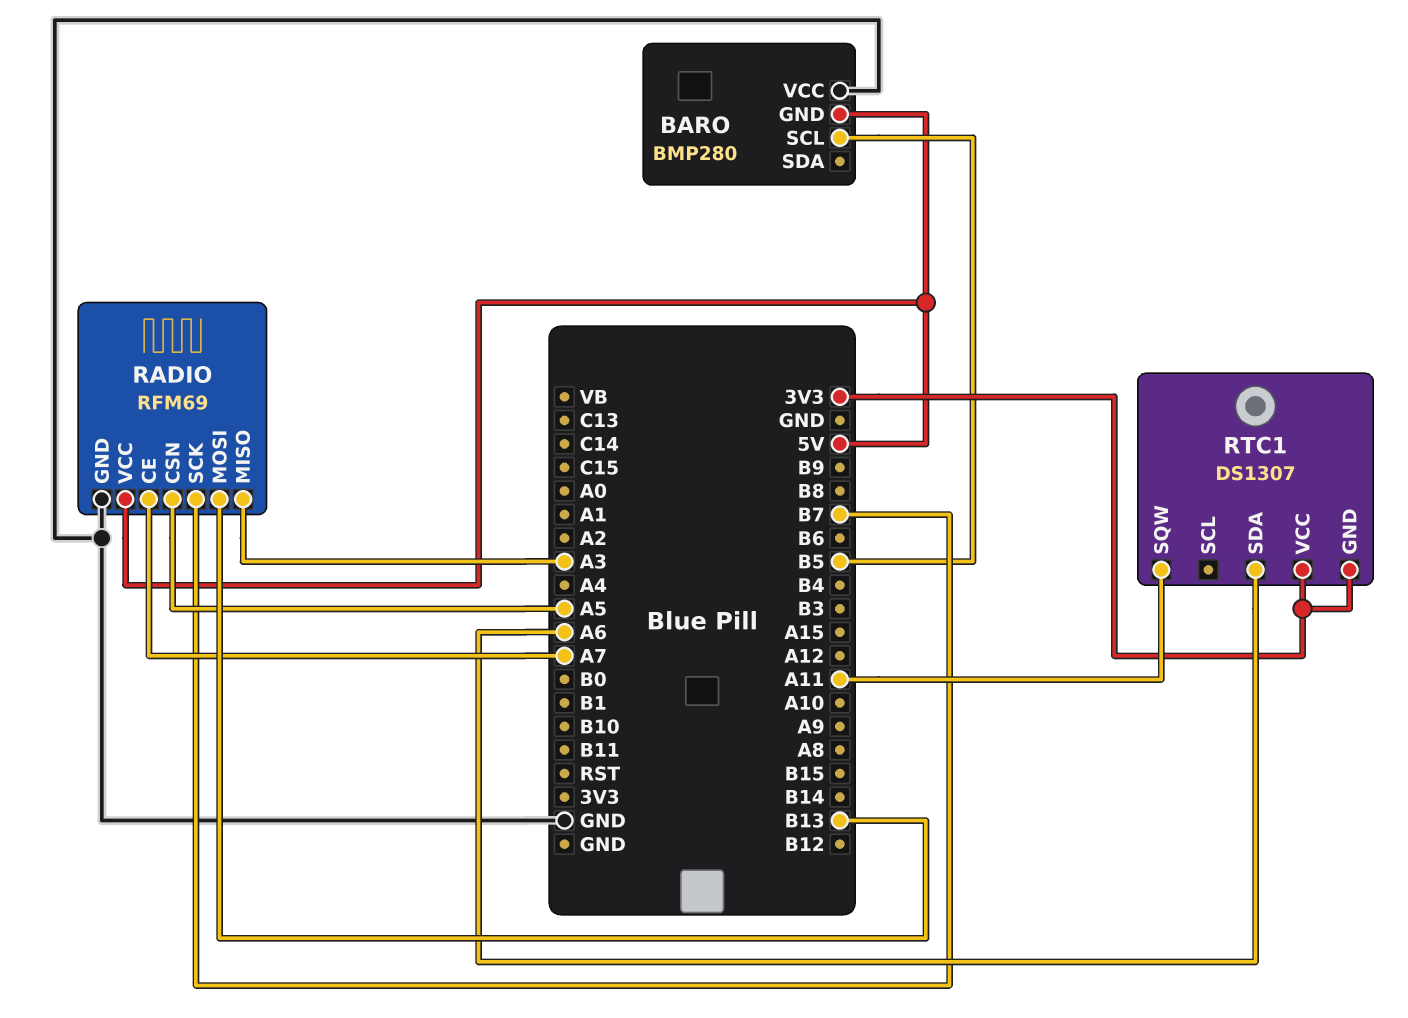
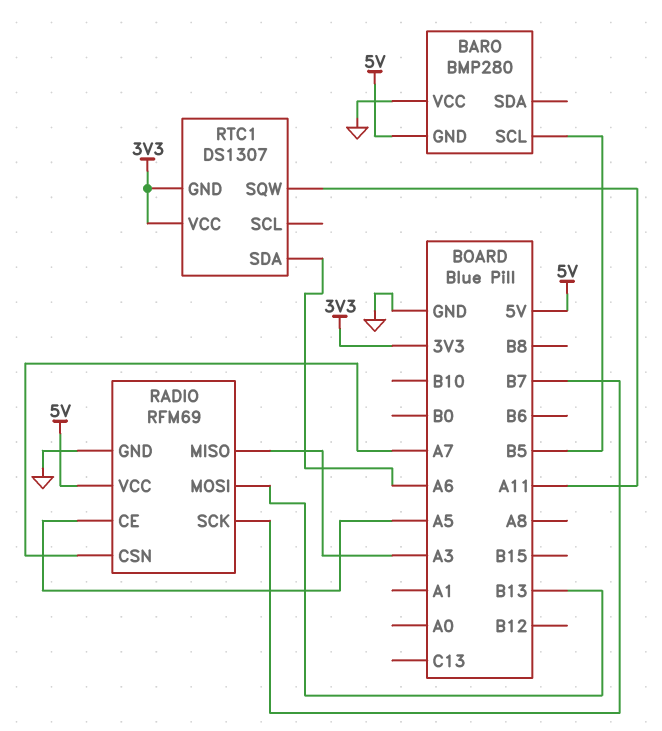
RADIO pin CE: A7 -> A5
RADIO pin CSN: A5 -> A7

